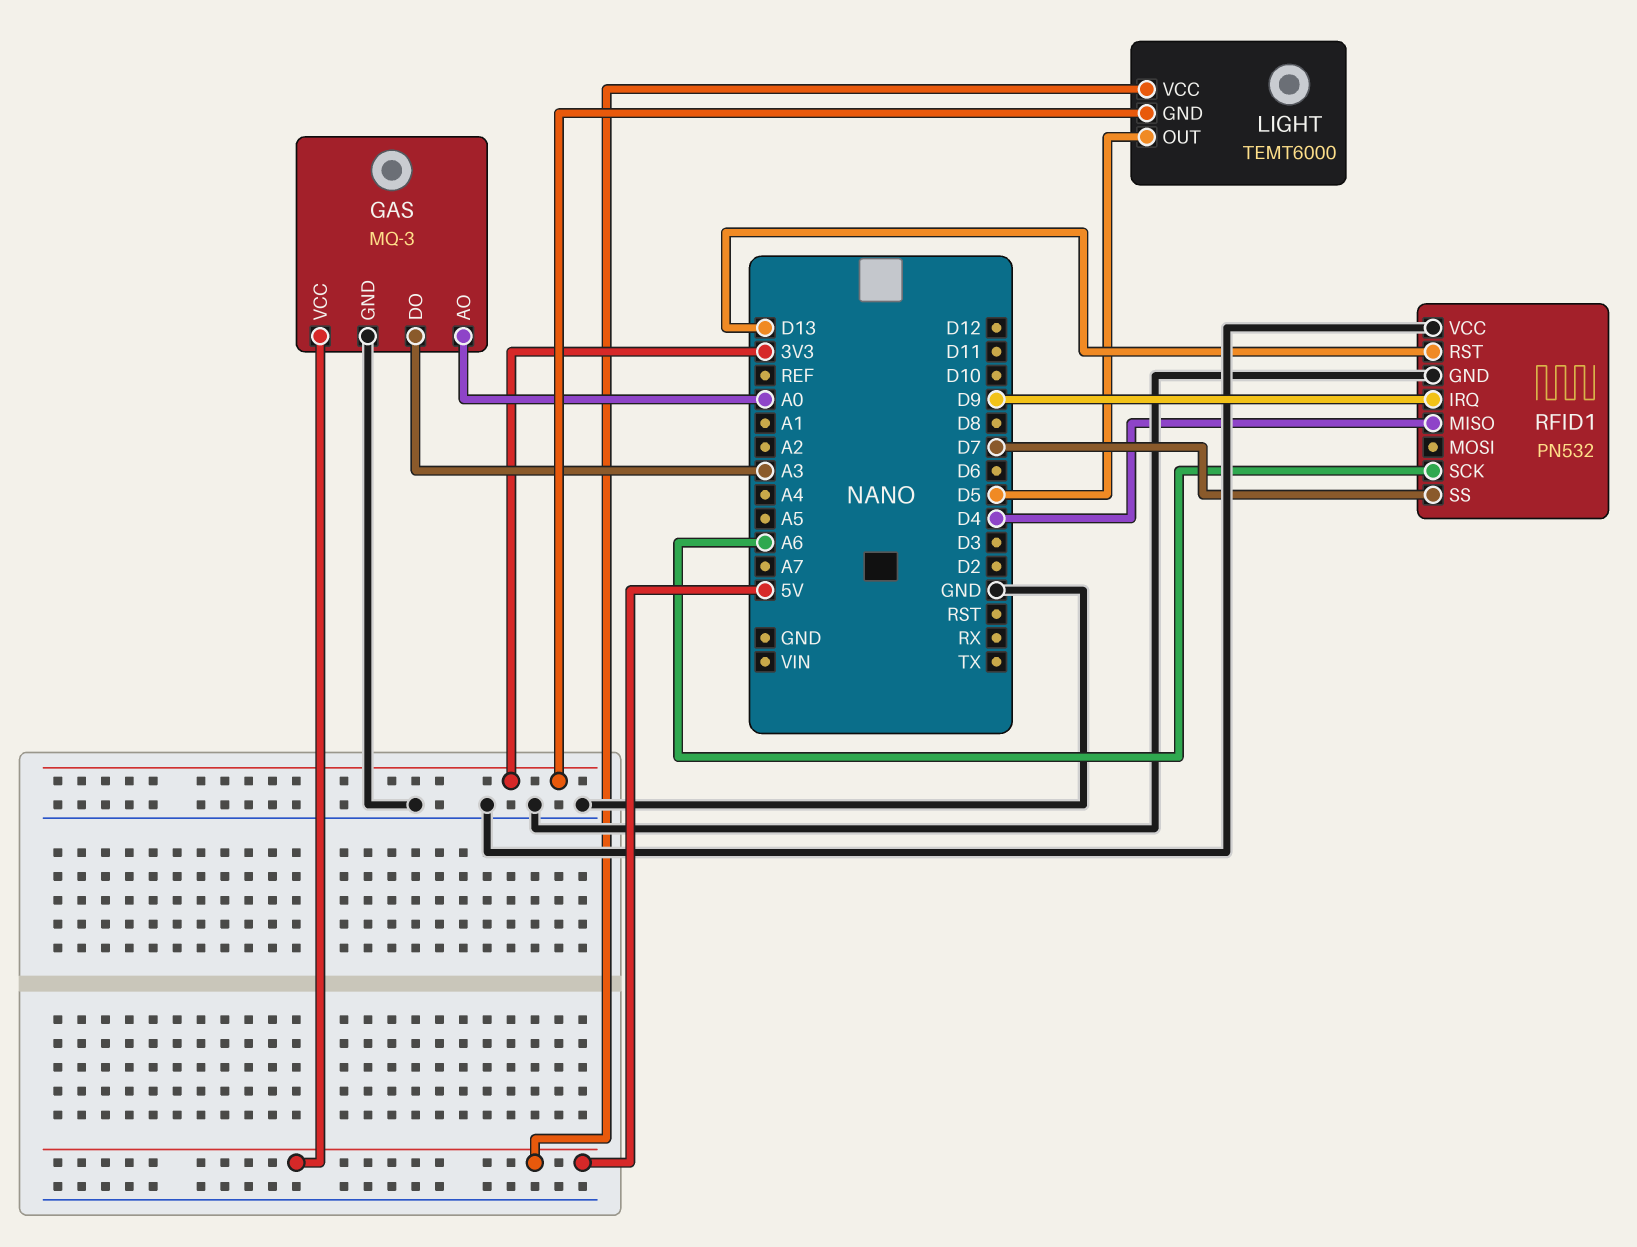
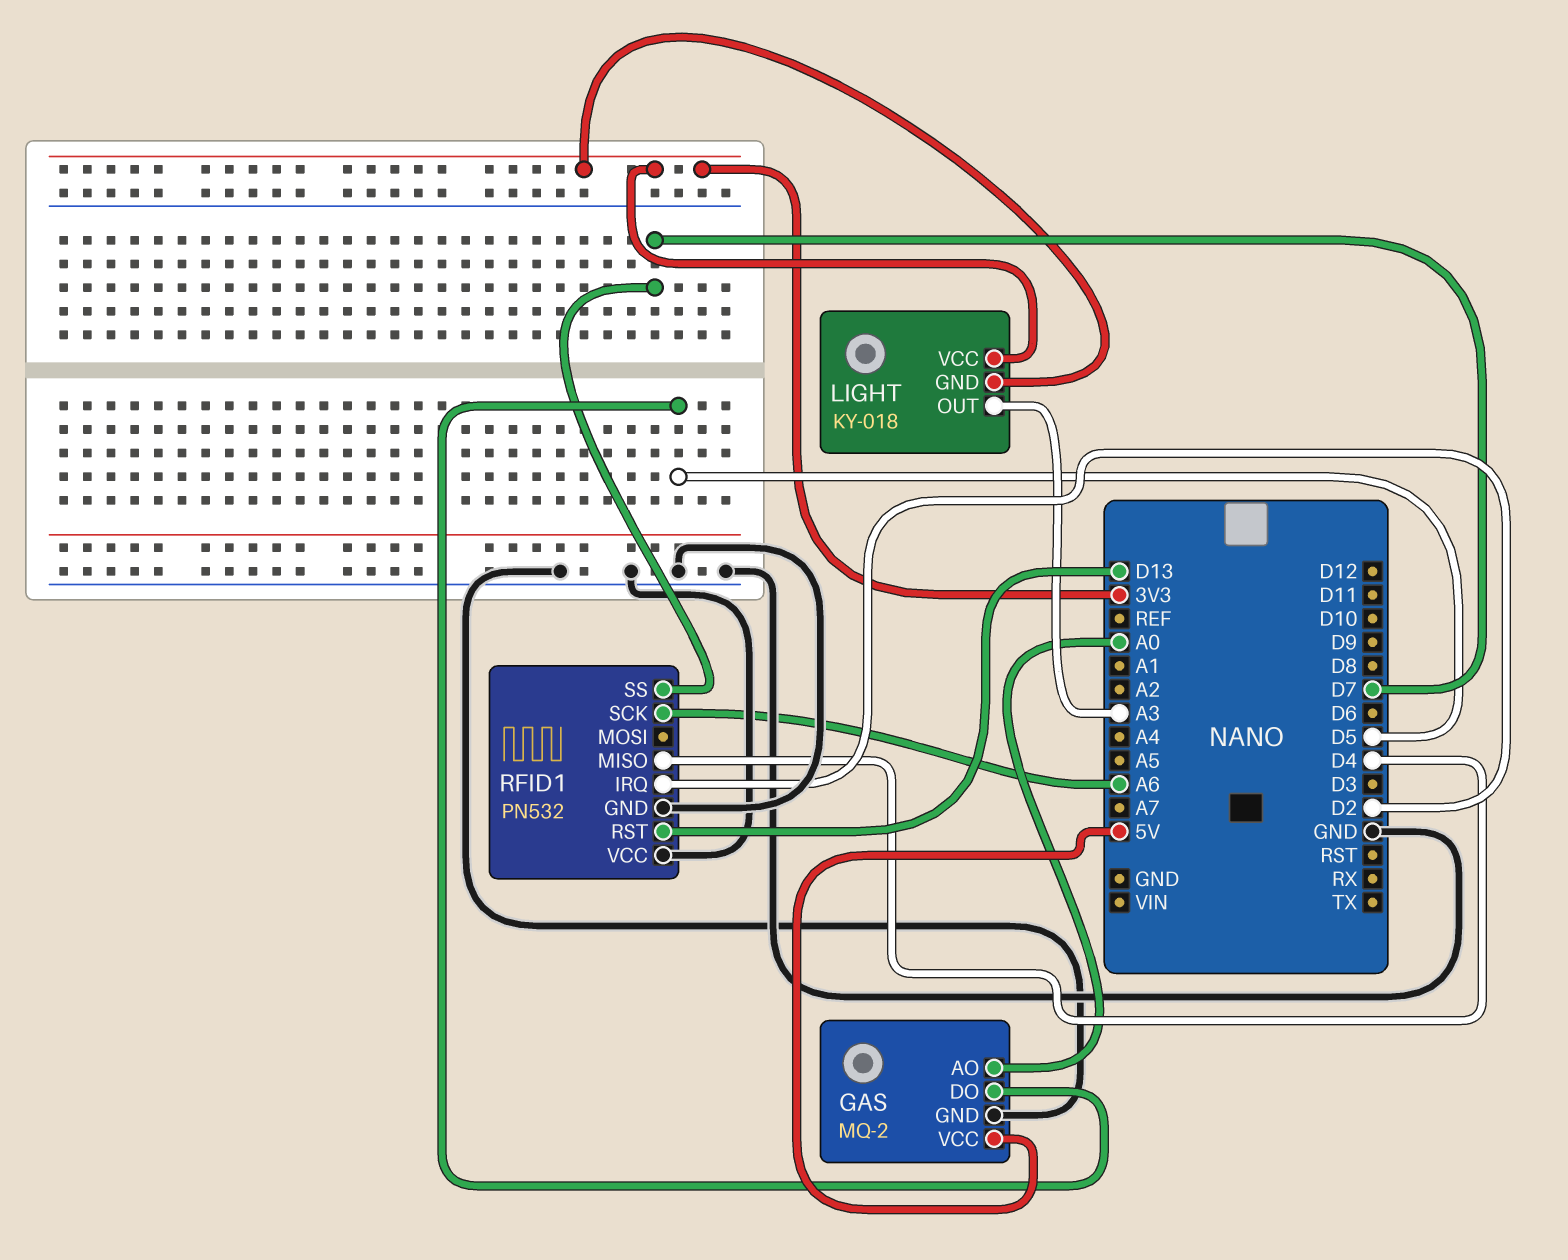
GAS: MQ-3 -> MQ-2
GAS pin DO: A3 -> D5
LIGHT: TEMT6000 -> KY-018
LIGHT pin OUT: D5 -> A3
LIGHT pin VCC: 5V -> 3V3
RFID1 pin IRQ: D9 -> D2

